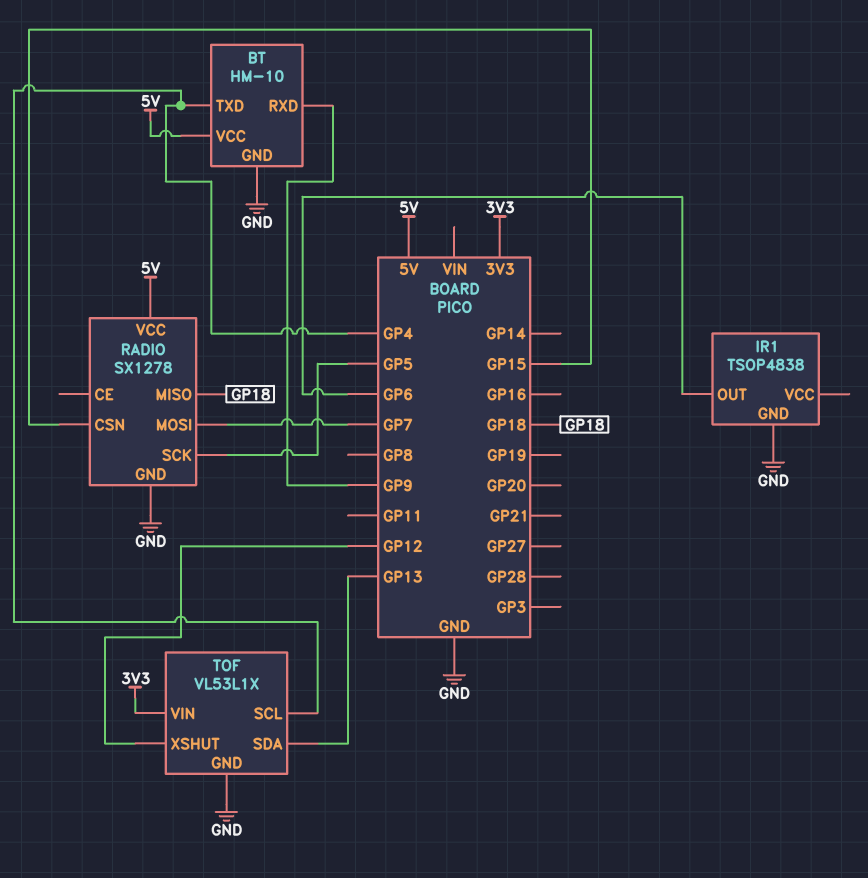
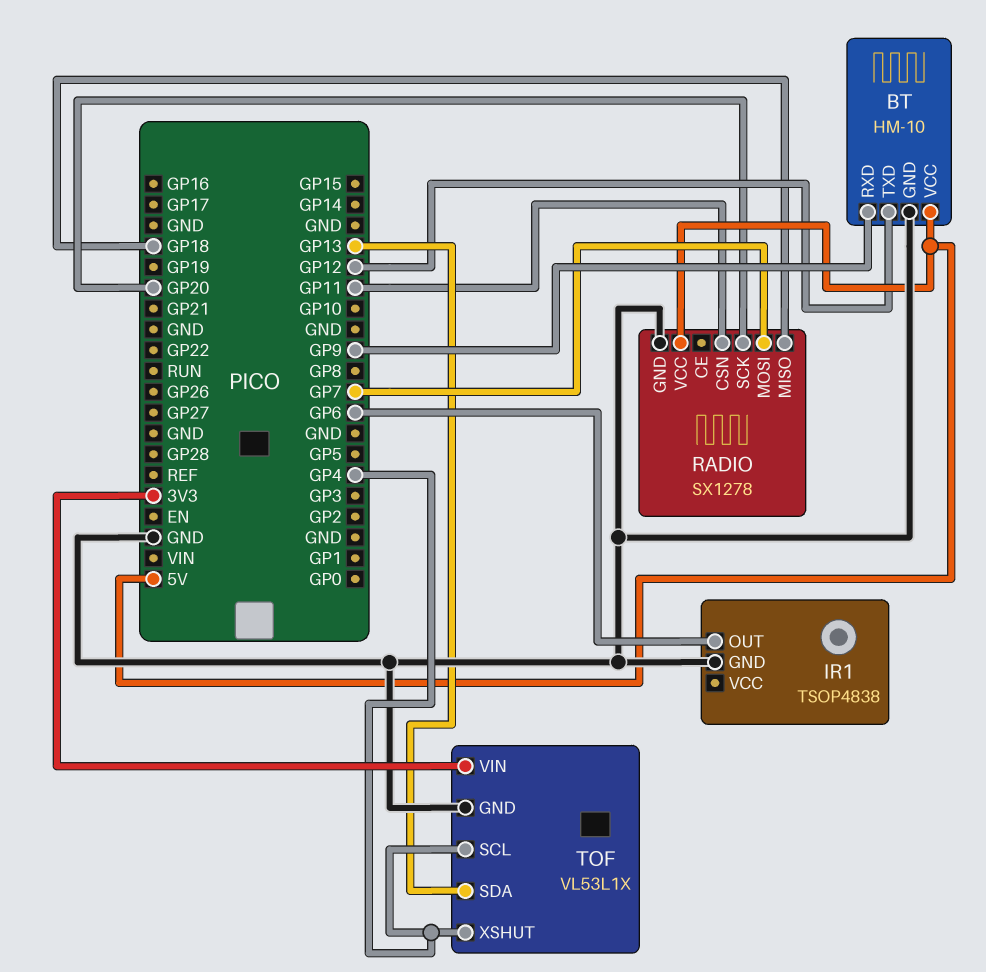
BT pin TXD: GP4 -> GP12
RADIO pin CSN: GP15 -> GP11
RADIO pin SCK: GP5 -> GP20
TOF pin XSHUT: GP12 -> GP4

